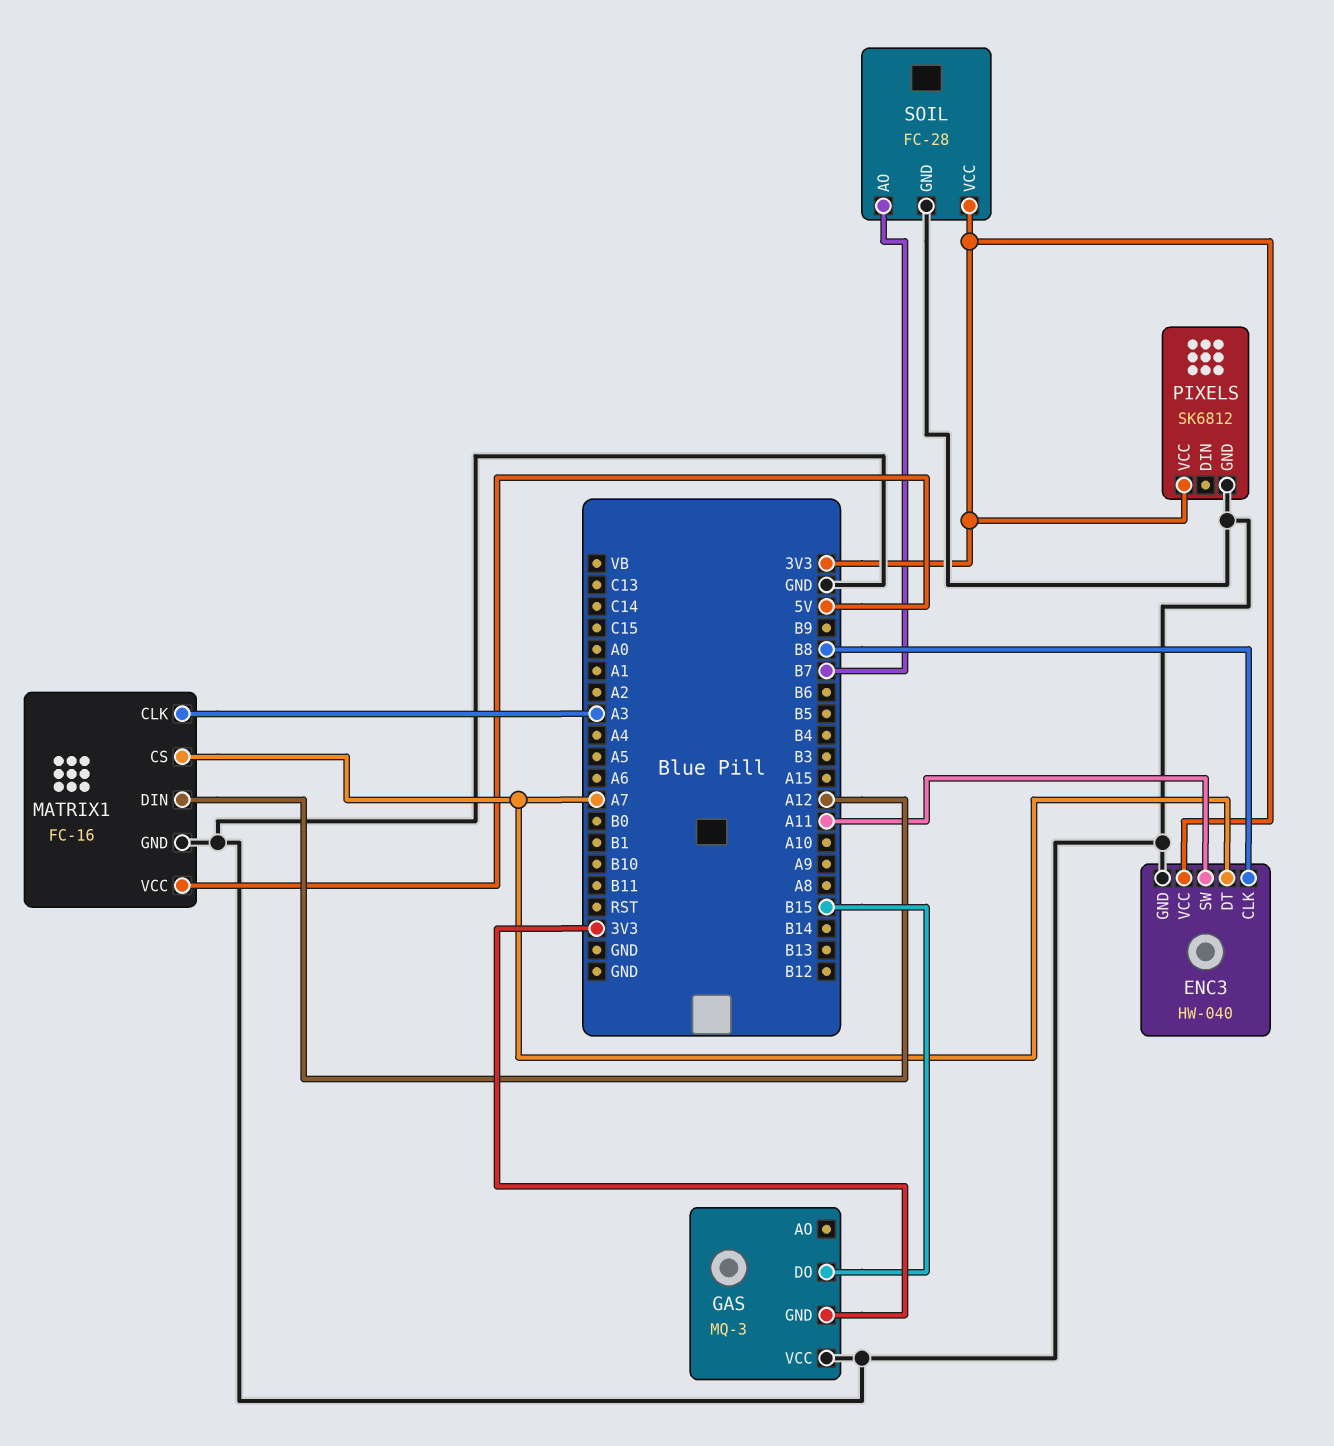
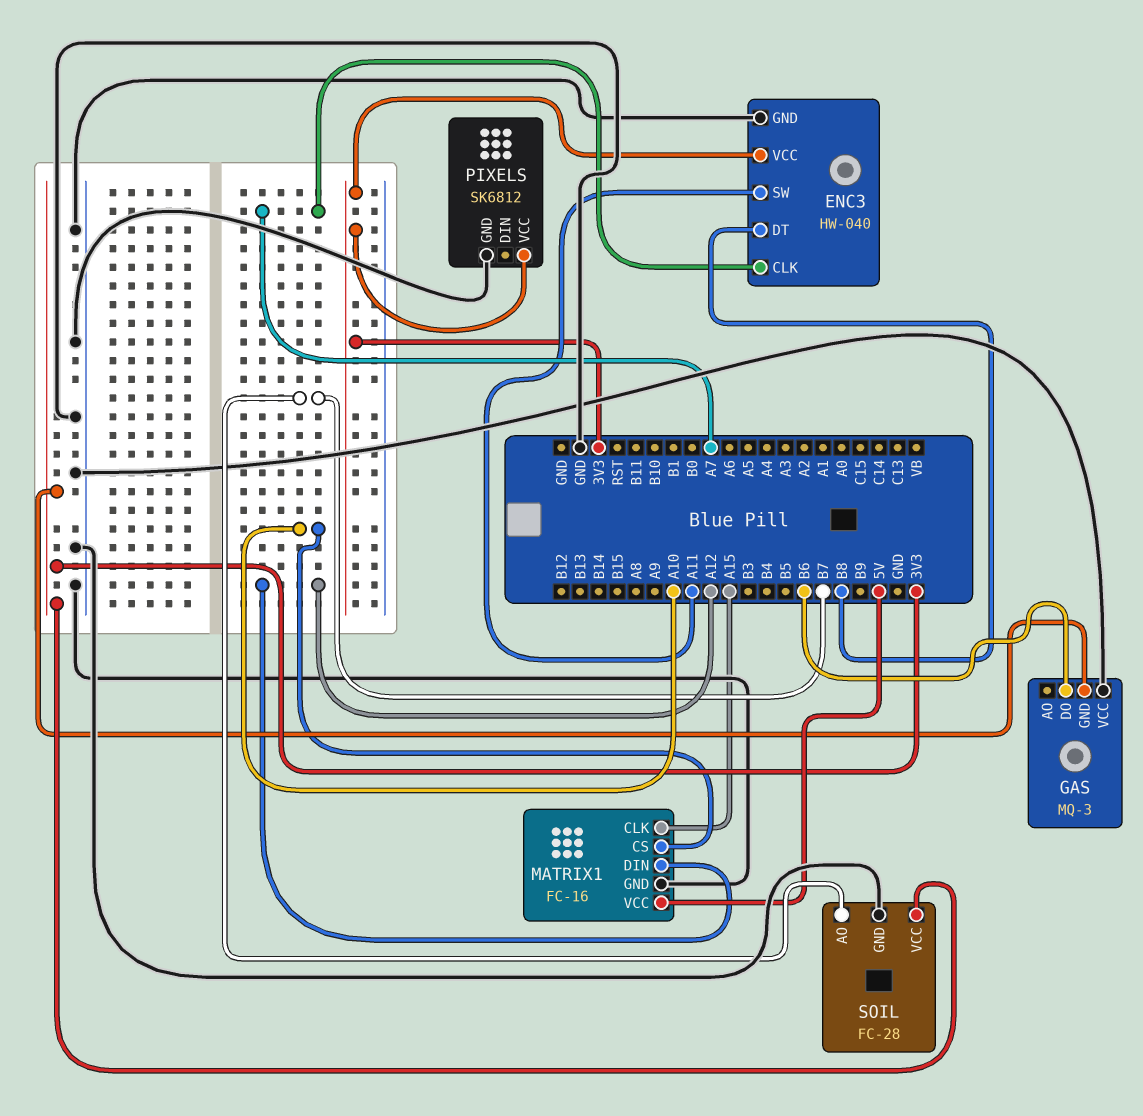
ENC3 pin CLK: B8 -> A7
ENC3 pin DT: A7 -> B8
GAS pin DO: B15 -> B6
MATRIX1 pin CLK: A3 -> A15
MATRIX1 pin CS: A7 -> A10

